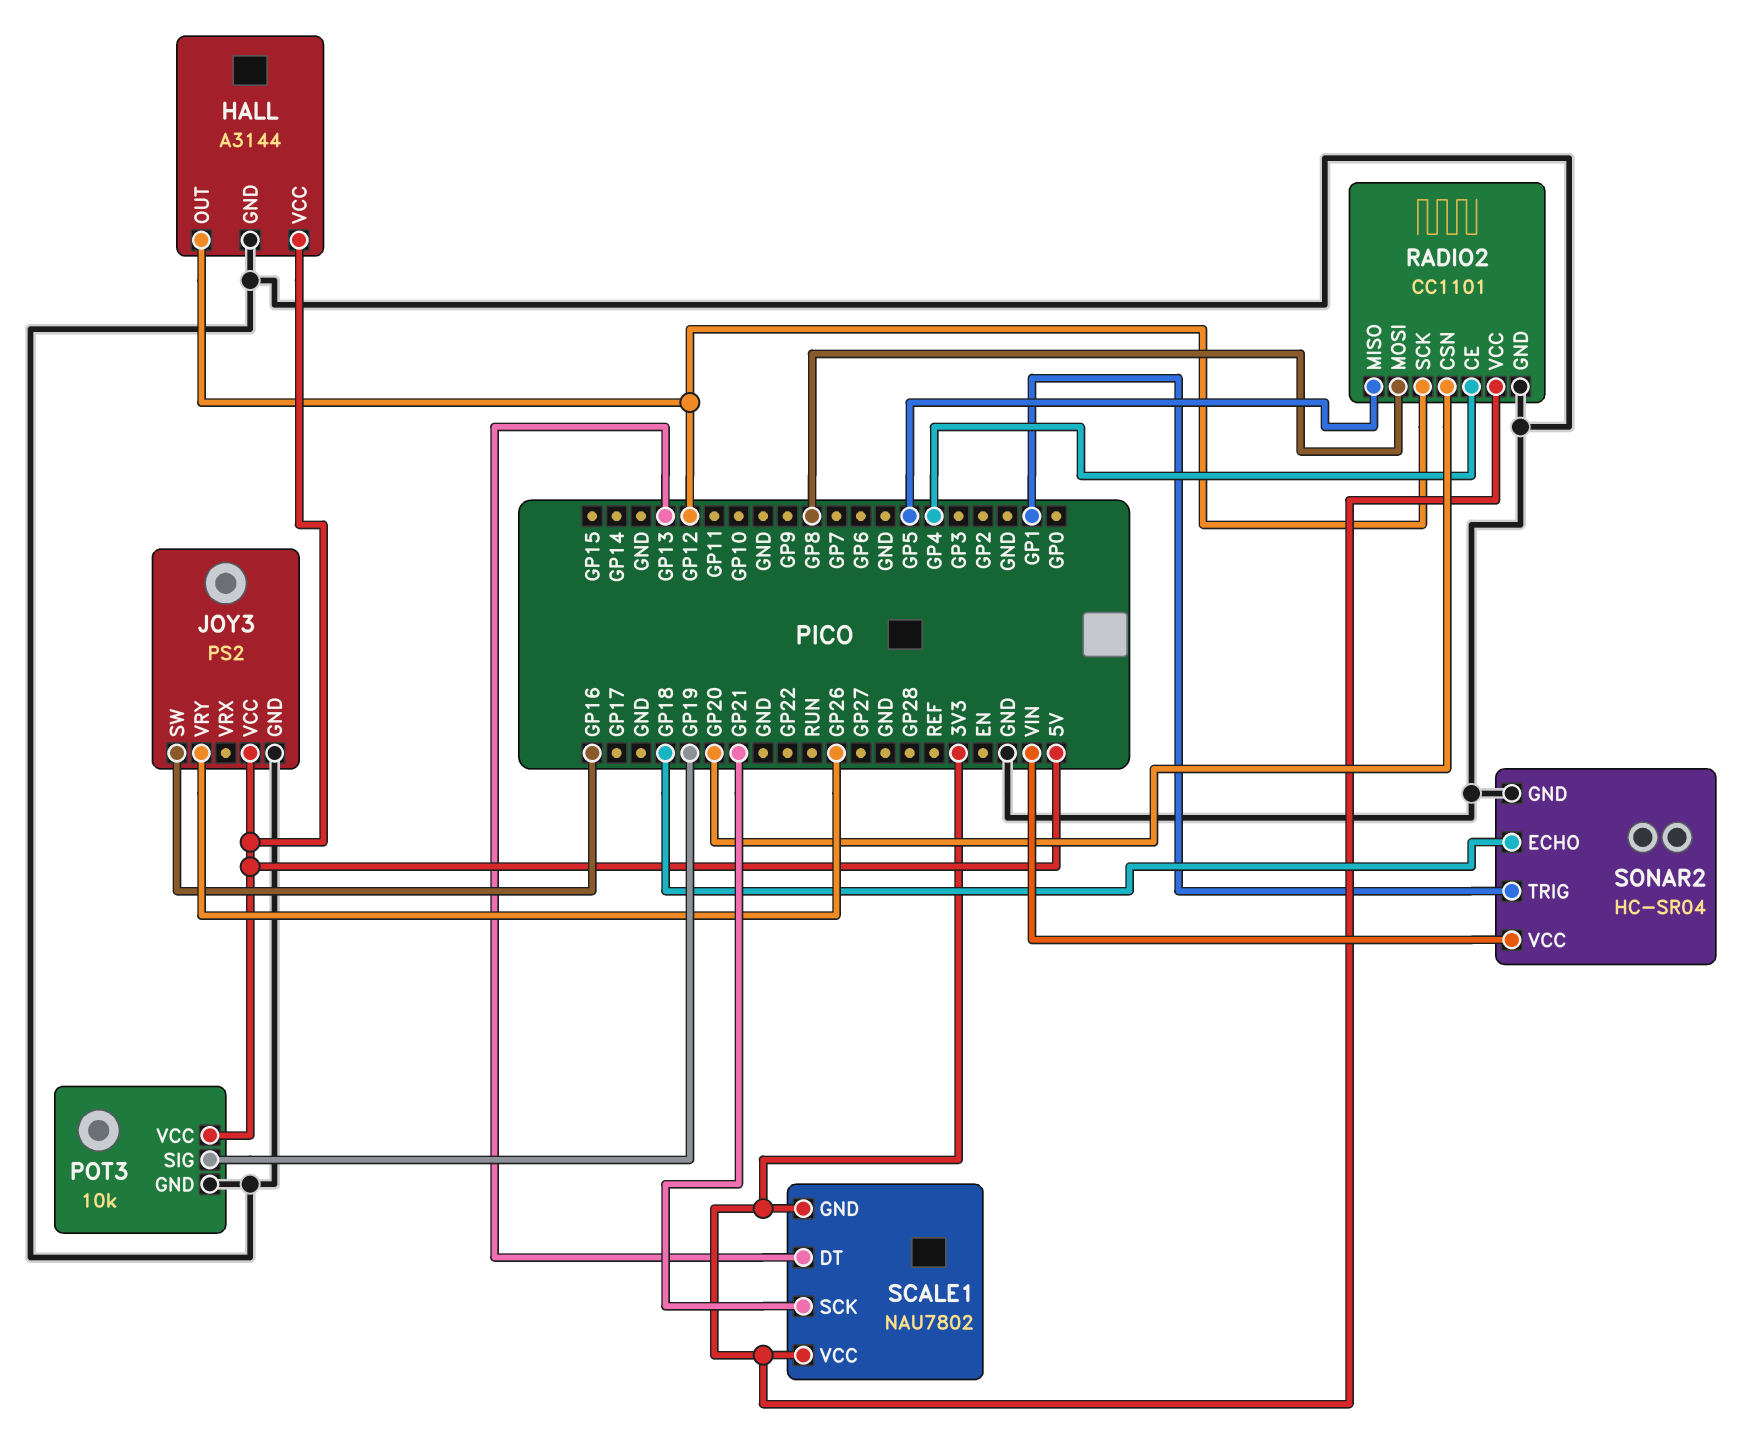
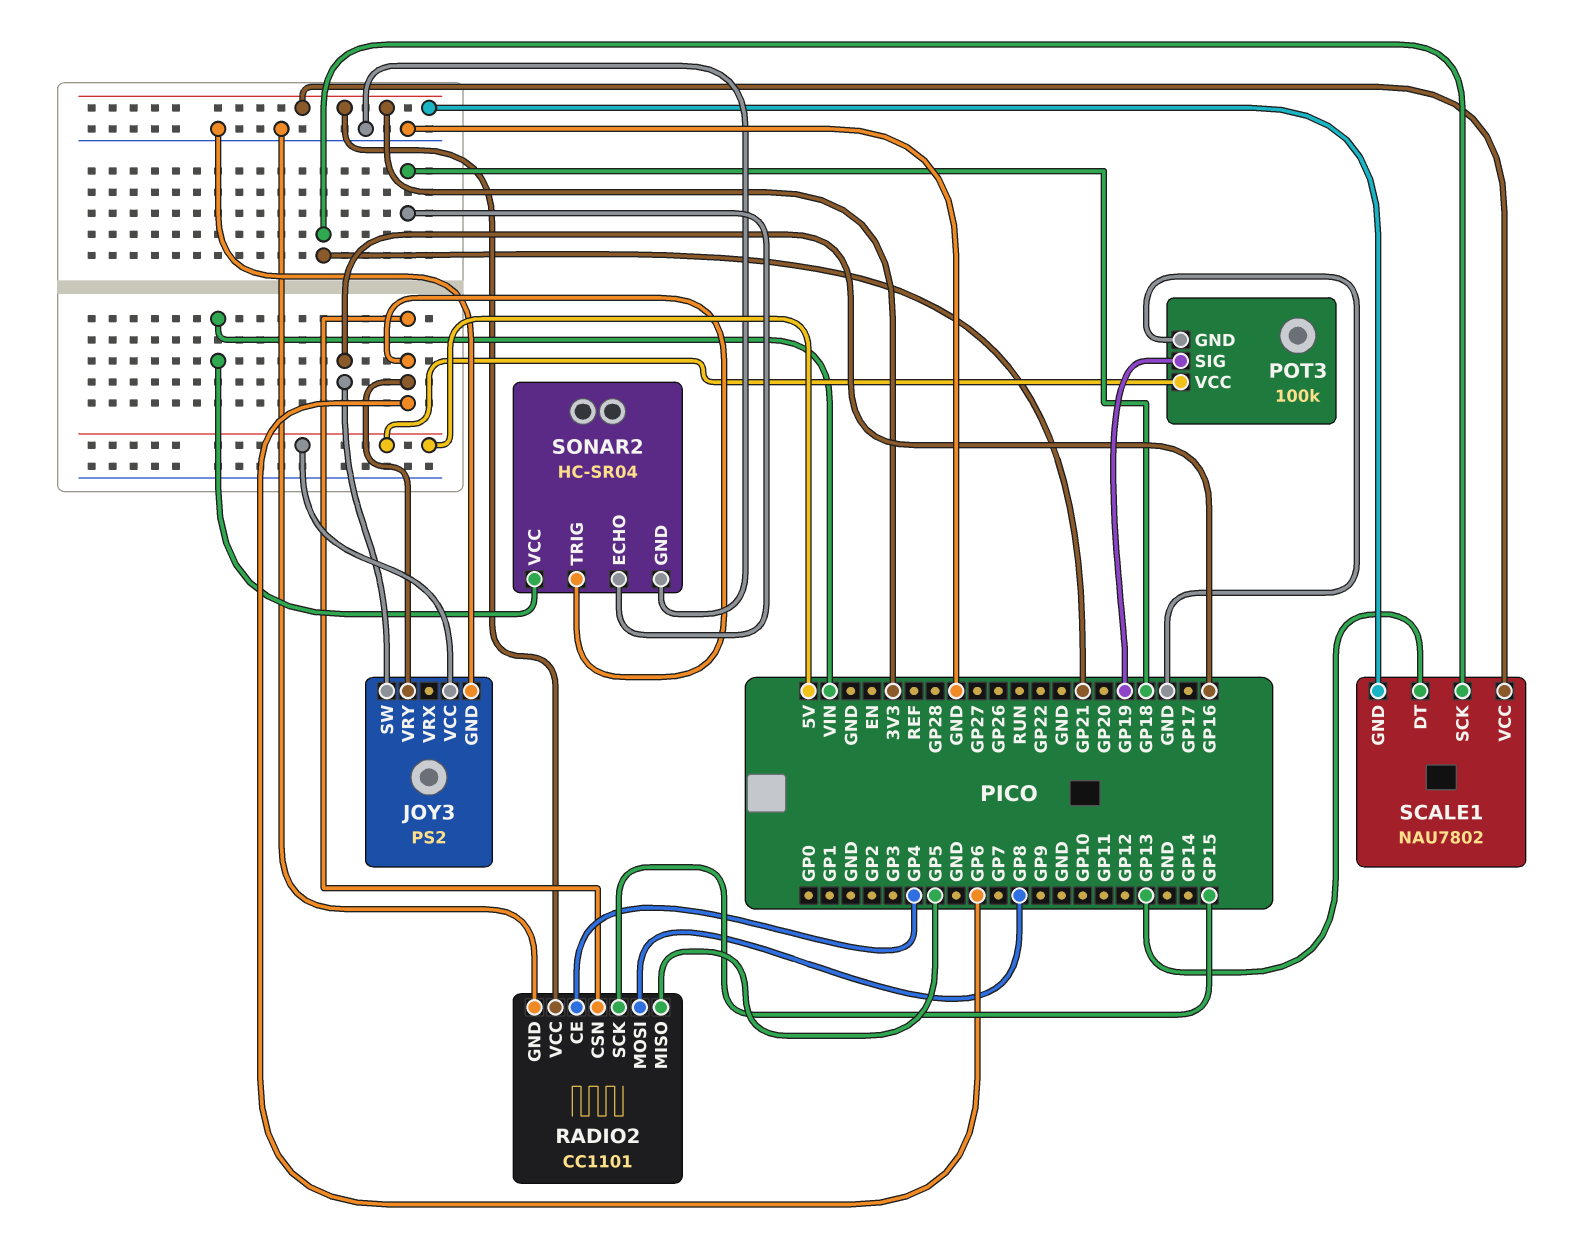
HALL: A3144 -> none
HALL pin GND: GND -> none
HALL pin OUT: GP12 -> none
HALL pin VCC: 5V -> none
JOY3 pin VRY: GP26 -> GP6
POT3: 10k -> 100k
RADIO2 pin CSN: GP20 -> GP6
RADIO2 pin SCK: GP12 -> GP15
SONAR2 pin TRIG: GP1 -> GP6

